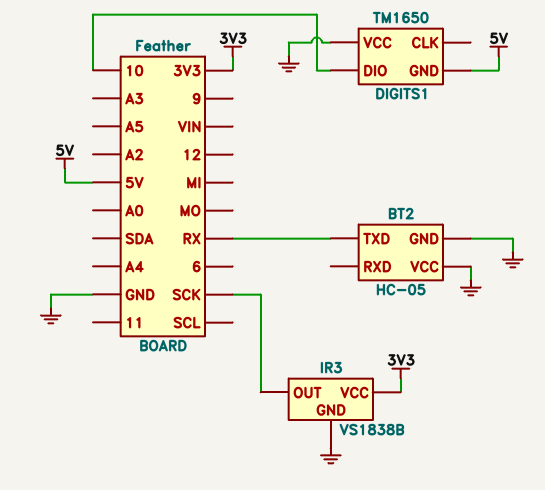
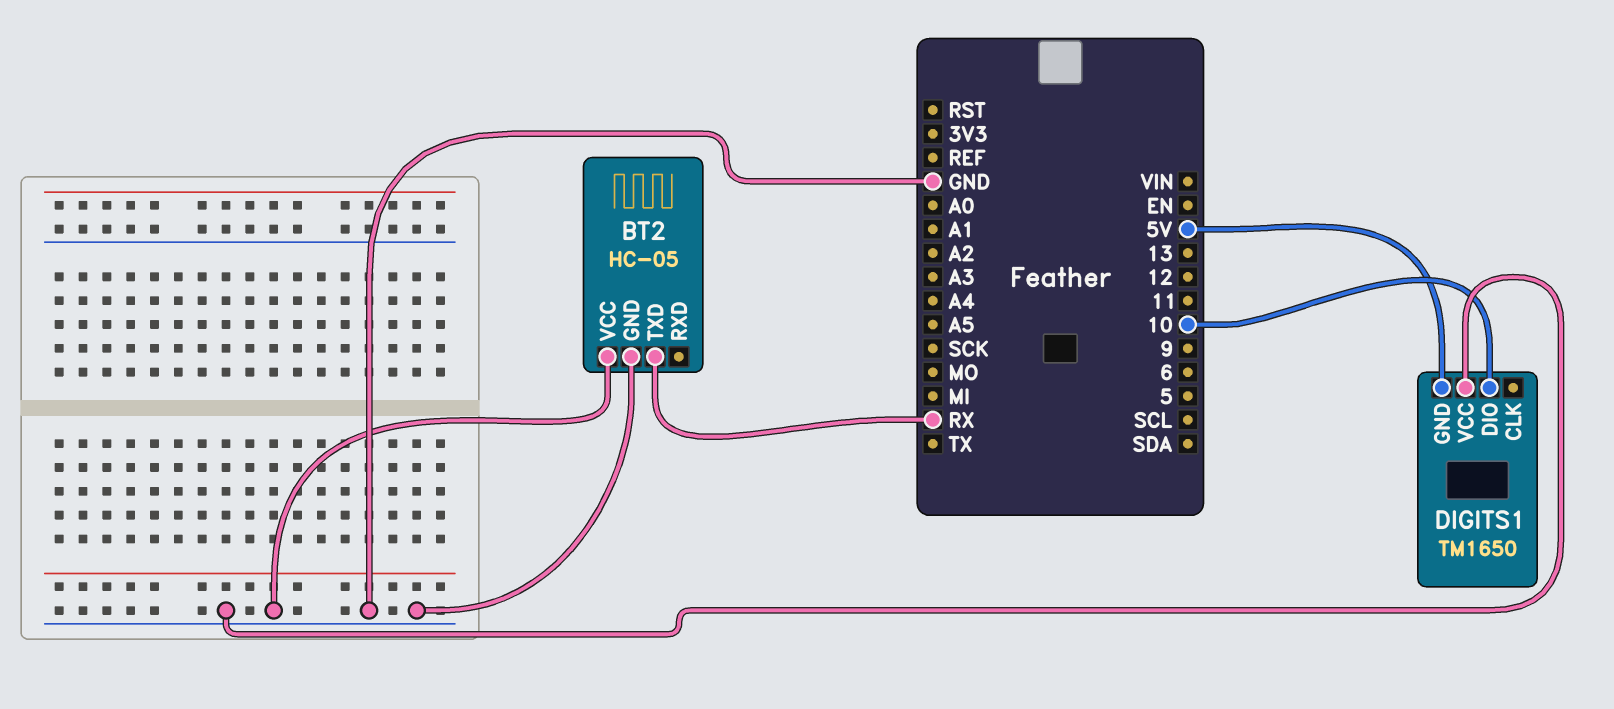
IR3: VS1838B -> none
IR3 pin GND: GND -> none
IR3 pin OUT: SCK -> none
IR3 pin VCC: 3V3 -> none

